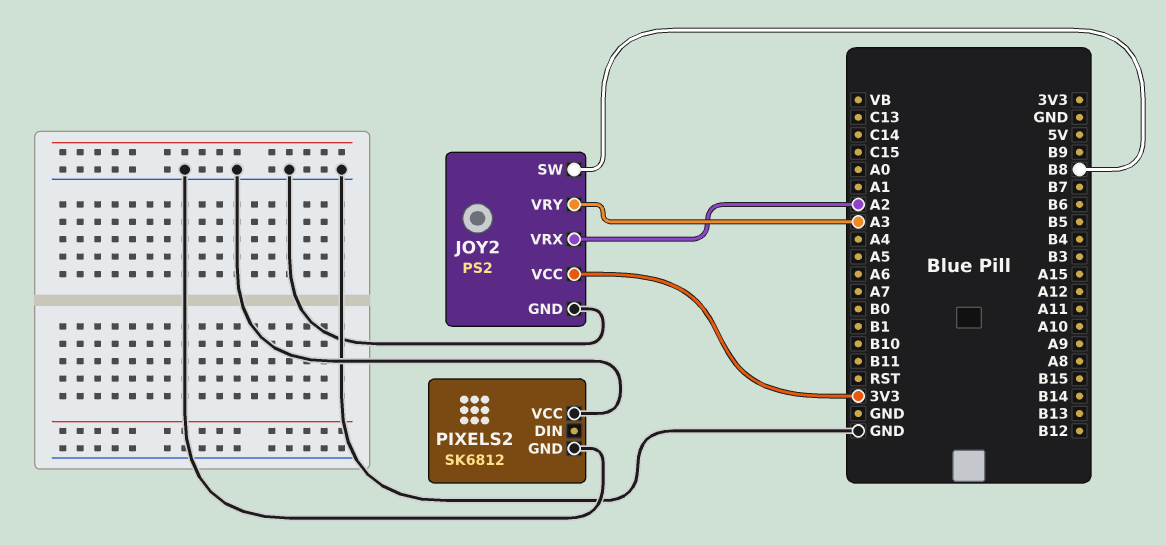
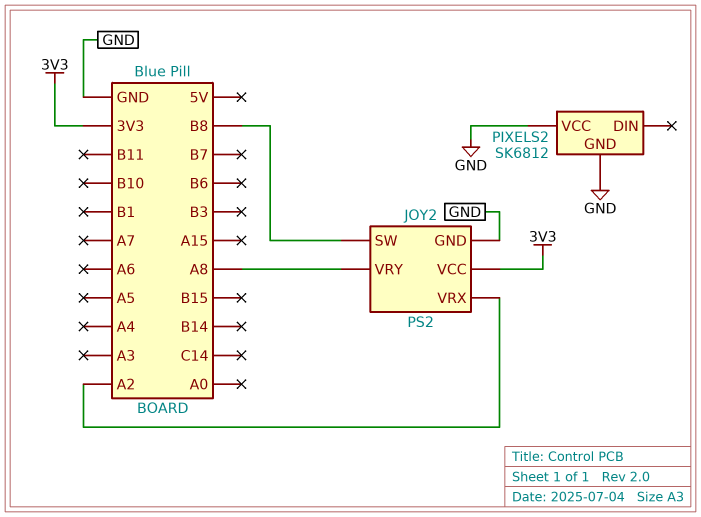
JOY2 pin VRY: A3 -> A8

